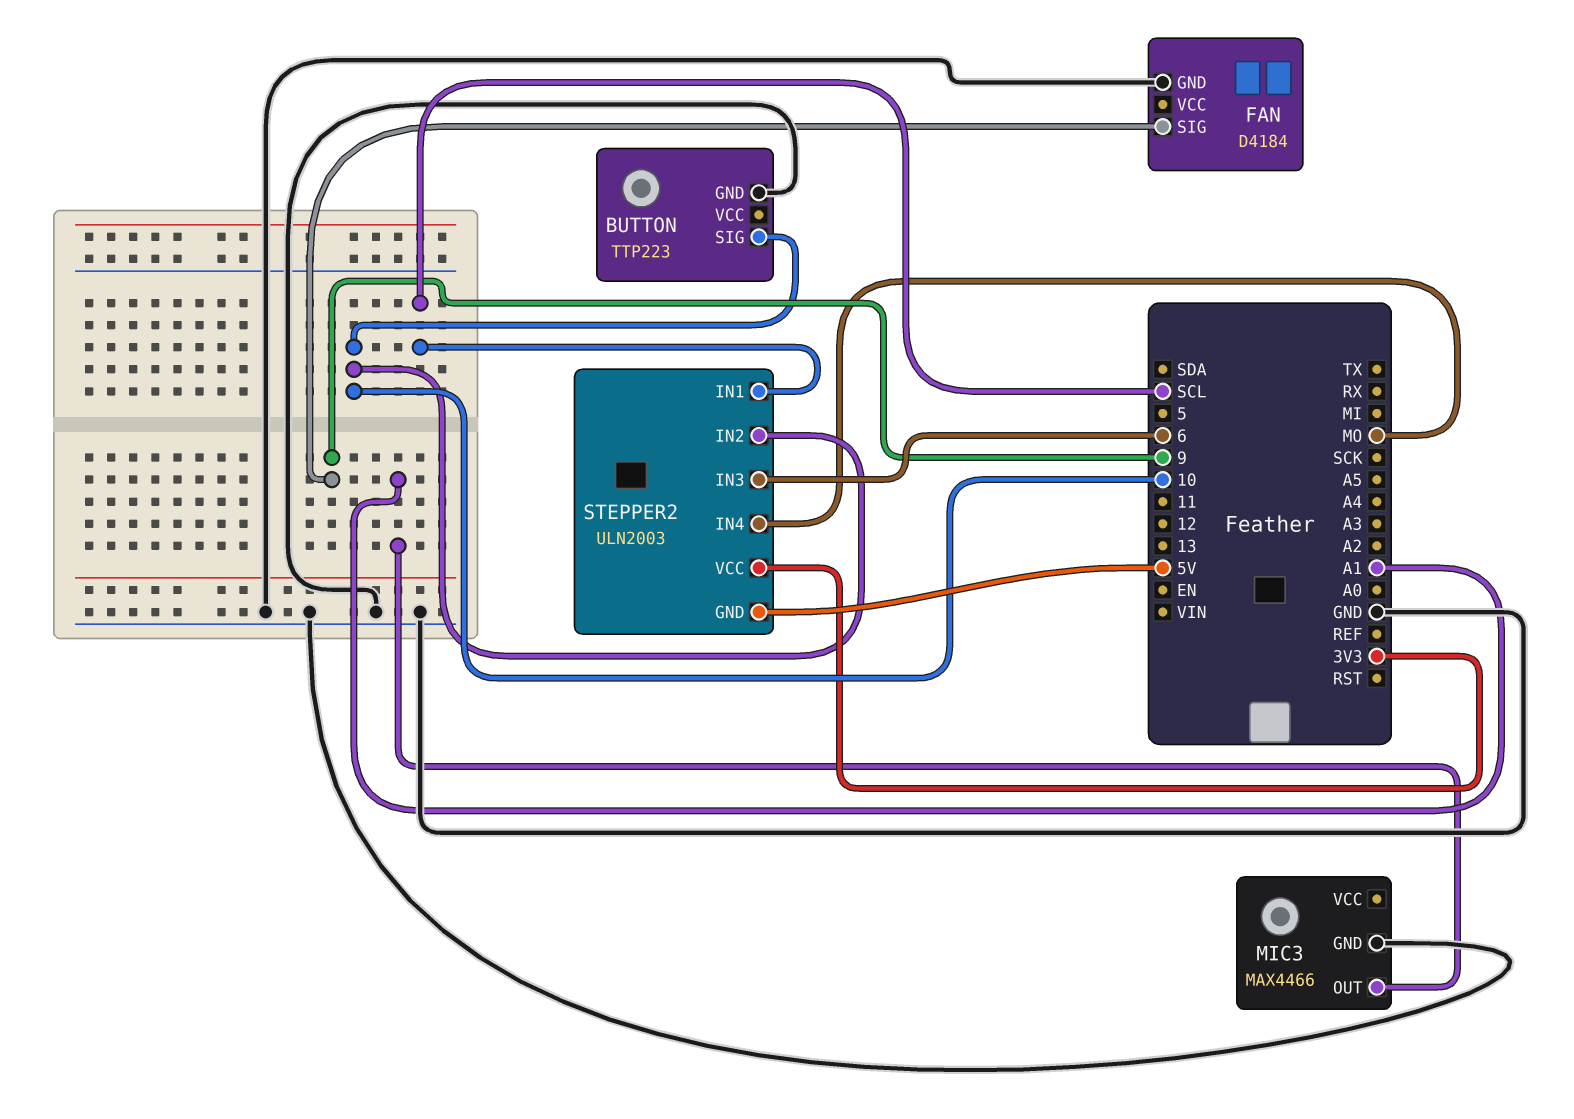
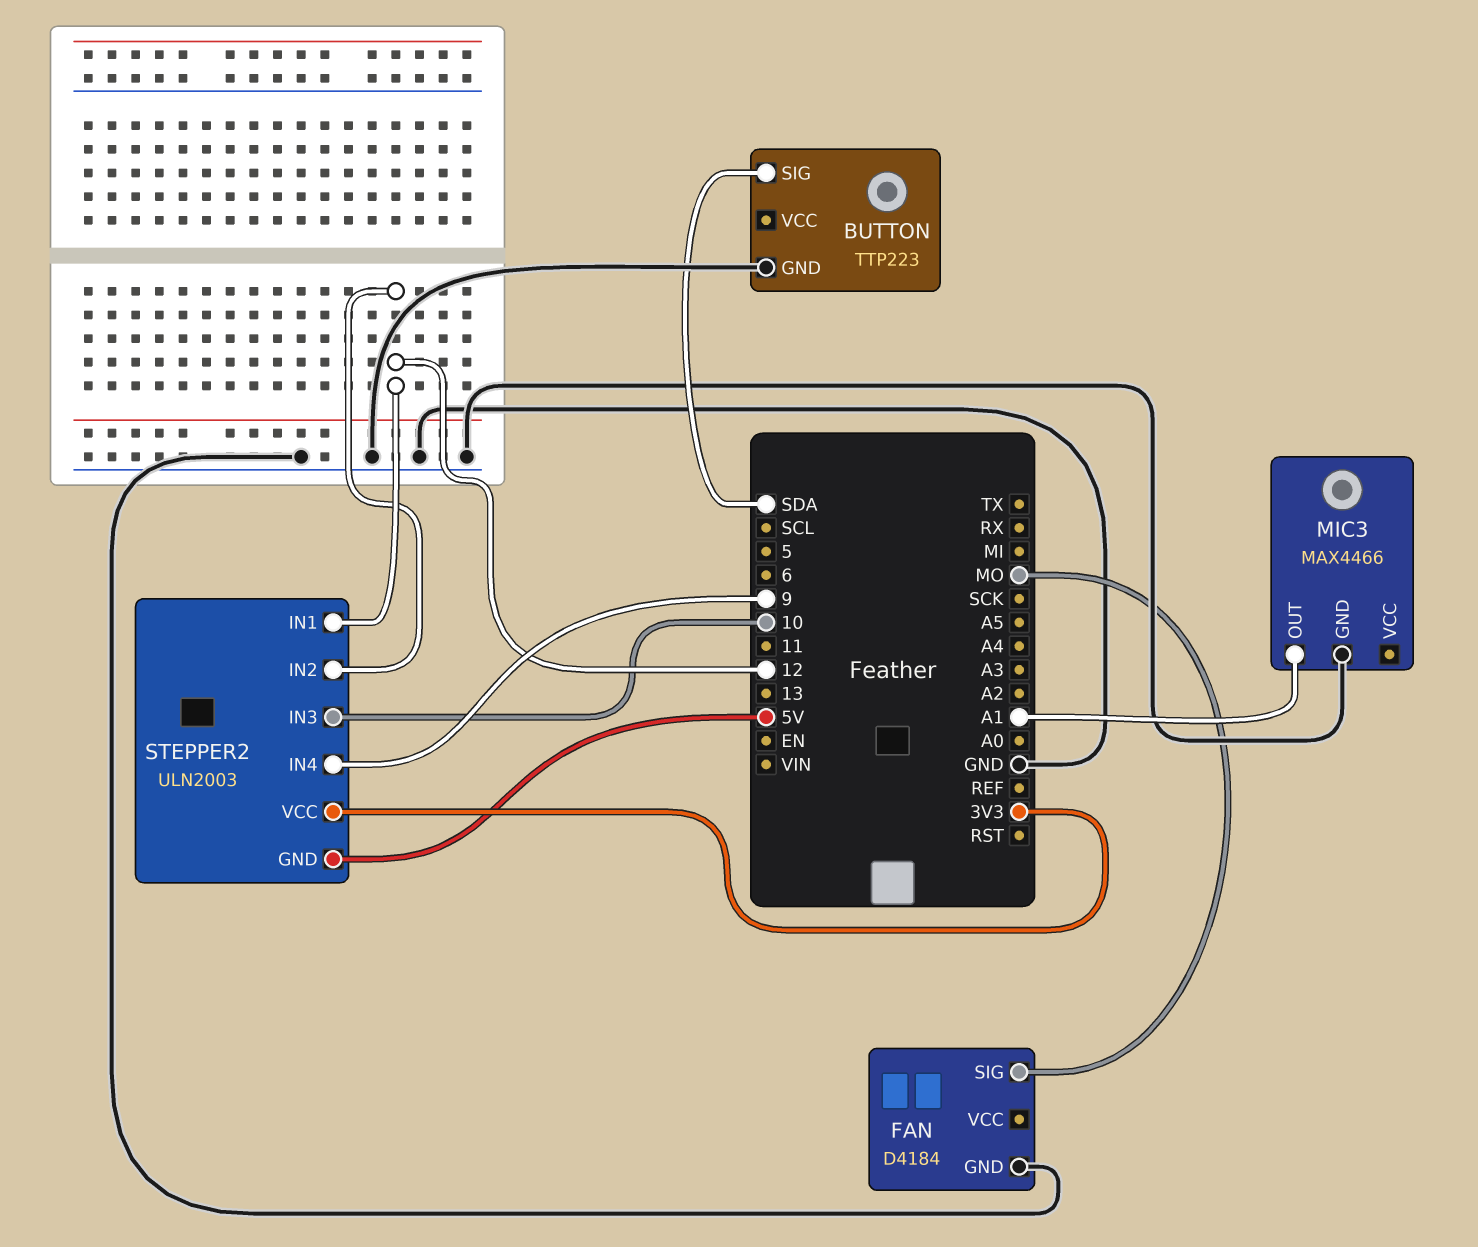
BUTTON pin SIG: 10 -> SDA
FAN pin SIG: 9 -> MO
STEPPER2 pin IN1: SCL -> 12
STEPPER2 pin IN2: 10 -> 12
STEPPER2 pin IN3: 6 -> 10
STEPPER2 pin IN4: MO -> 9

